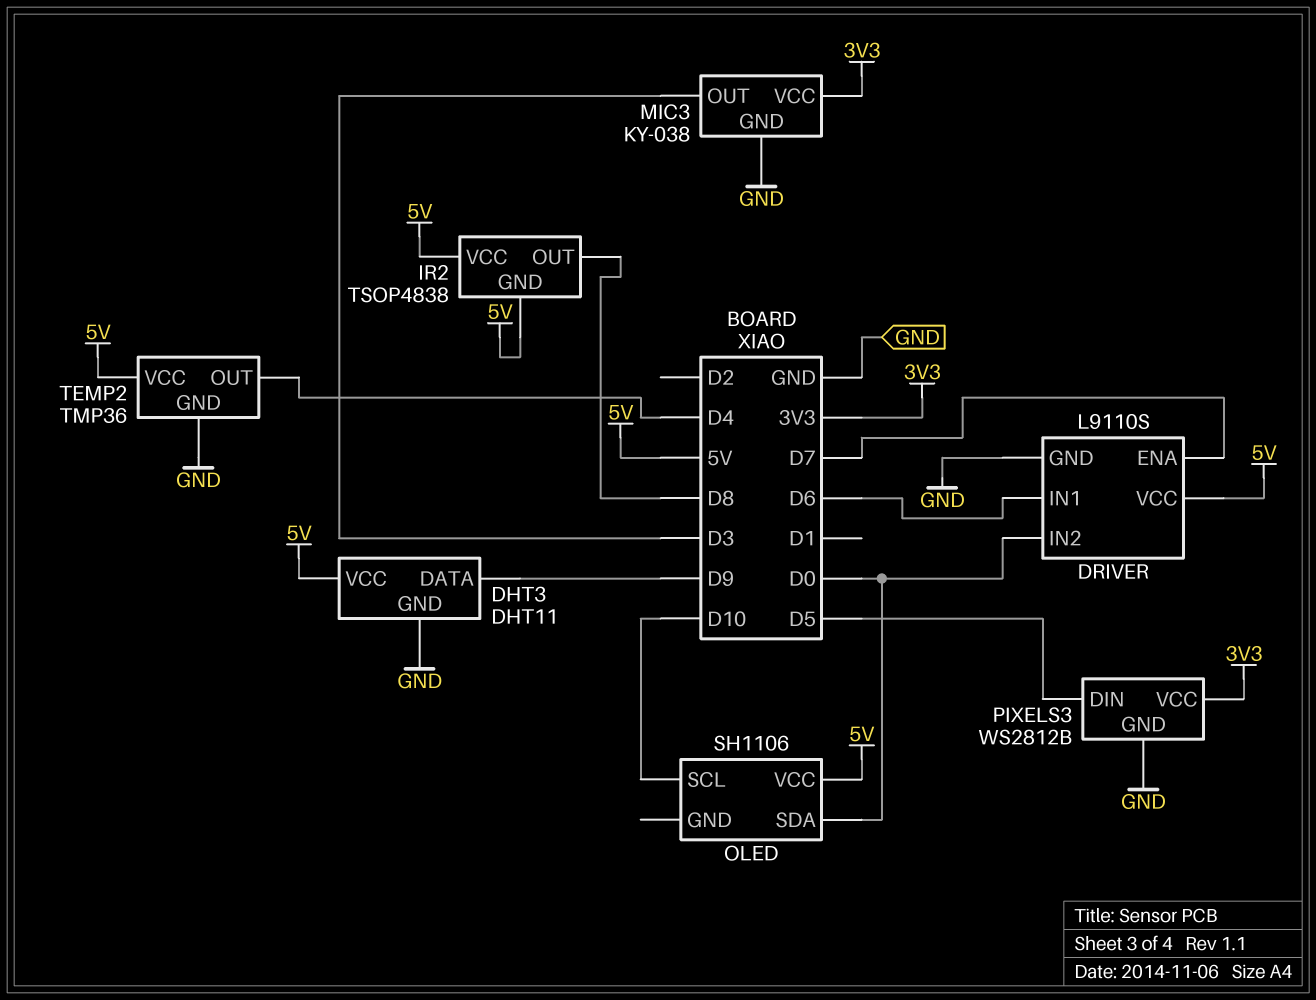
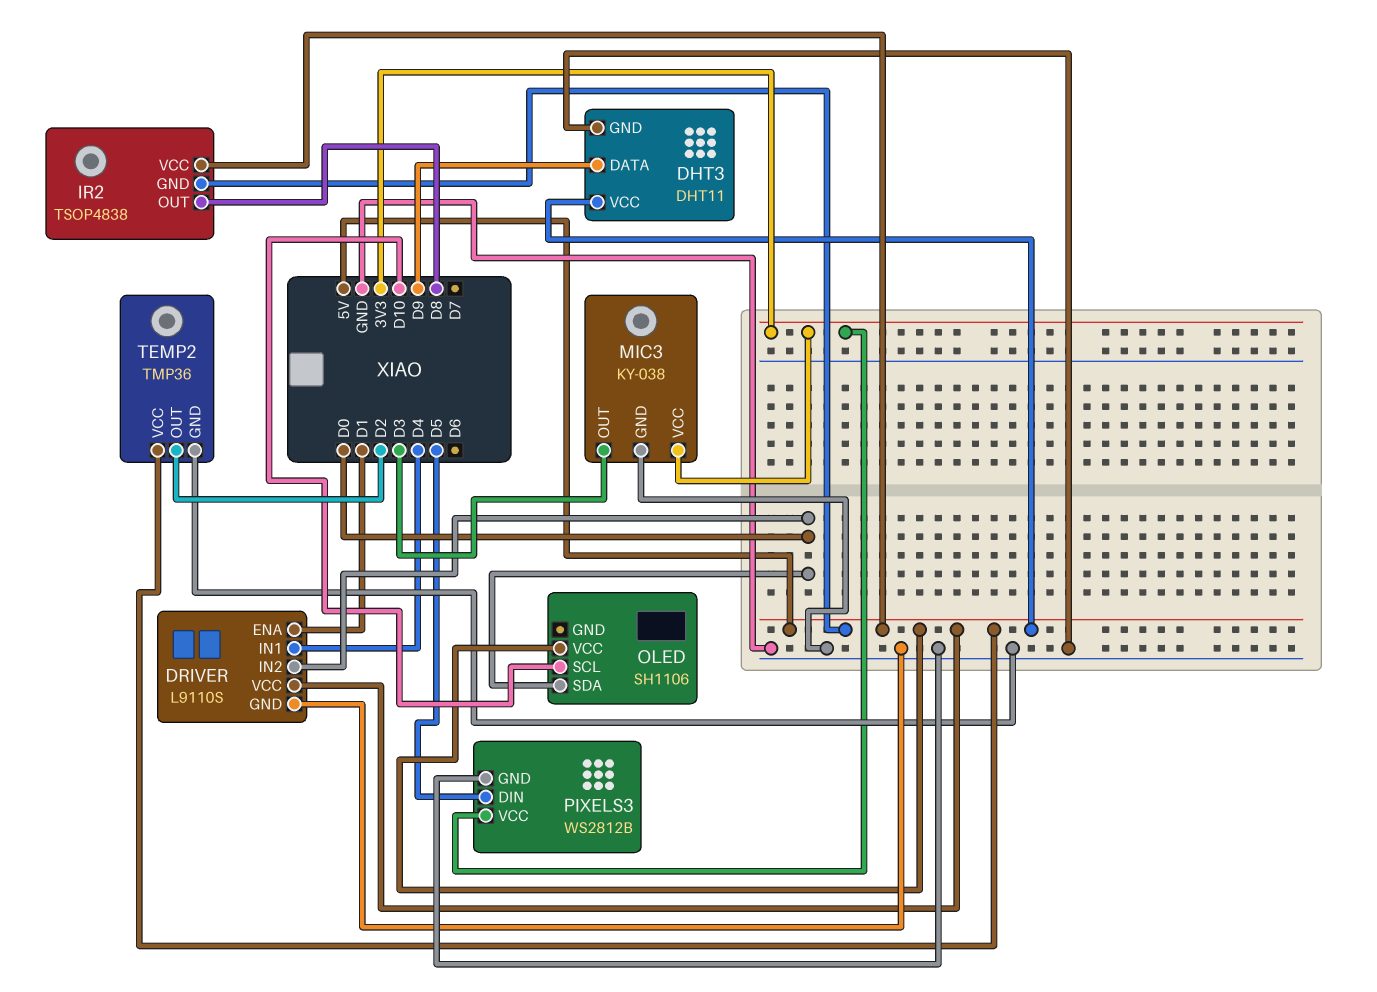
DRIVER pin ENA: D7 -> D1
DRIVER pin IN1: D6 -> D4
TEMP2 pin OUT: D4 -> D2

